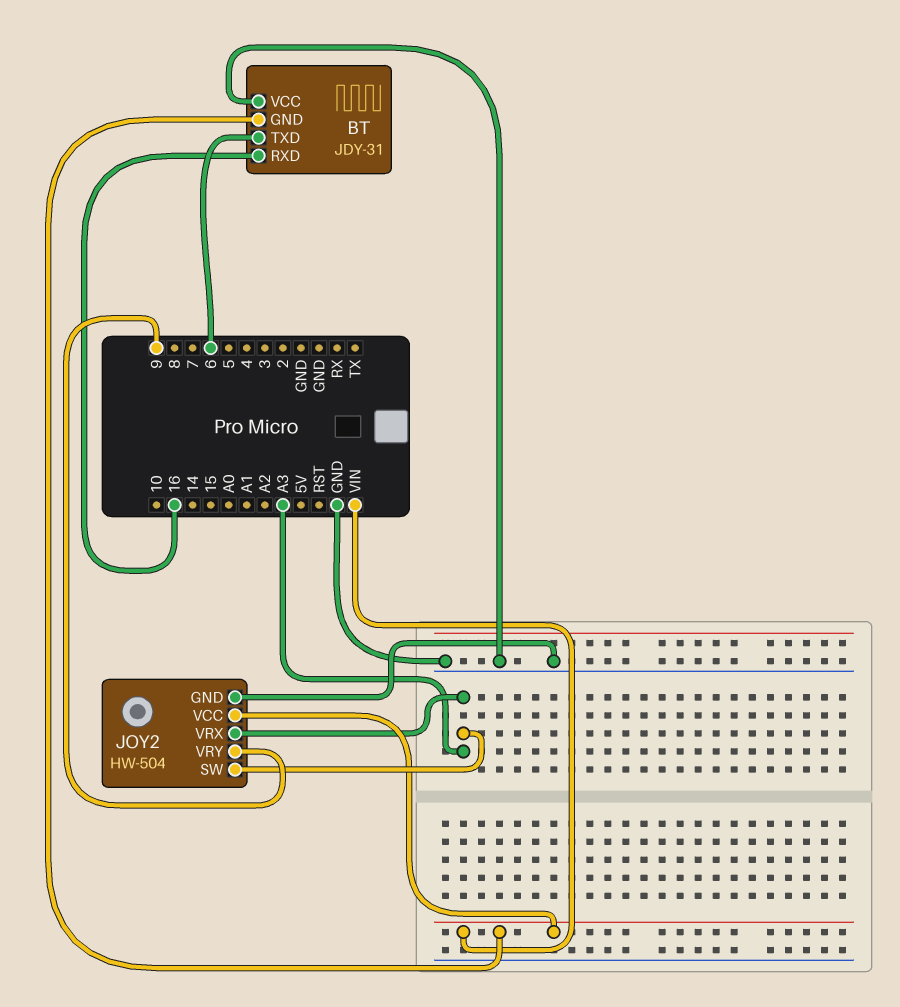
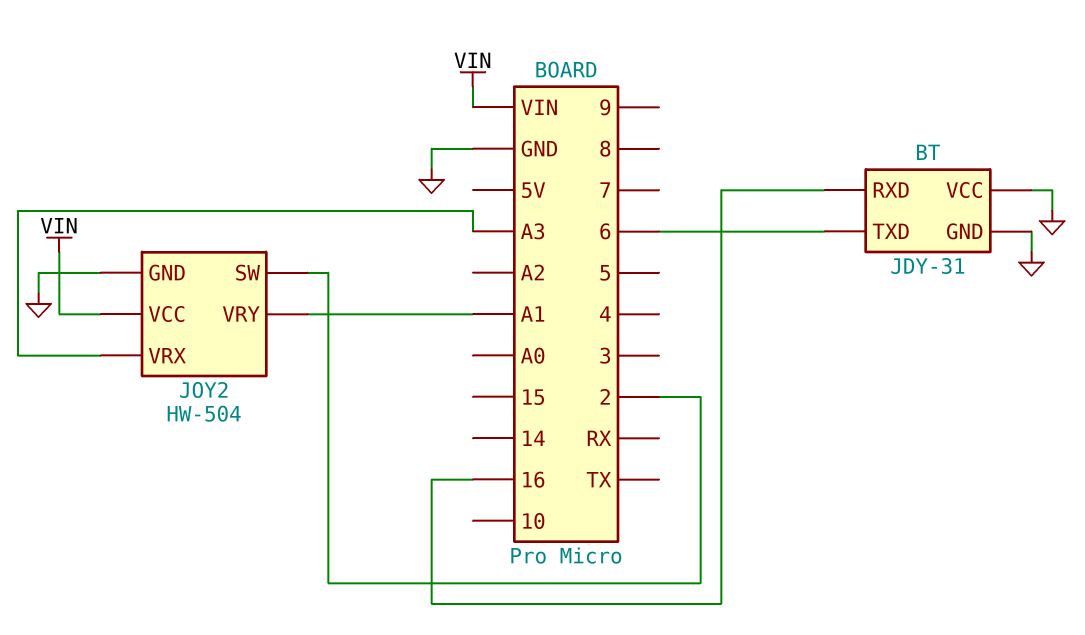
BT pin GND: VIN -> GND
JOY2 pin SW: A3 -> 2
JOY2 pin VRY: 9 -> A1

